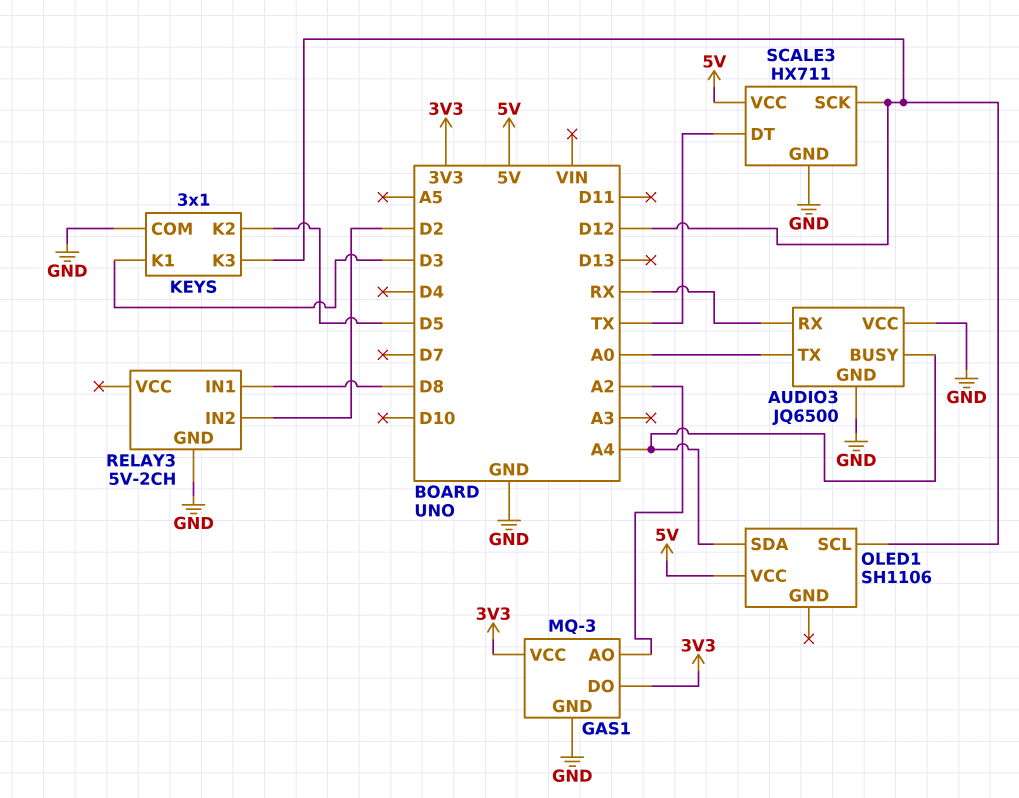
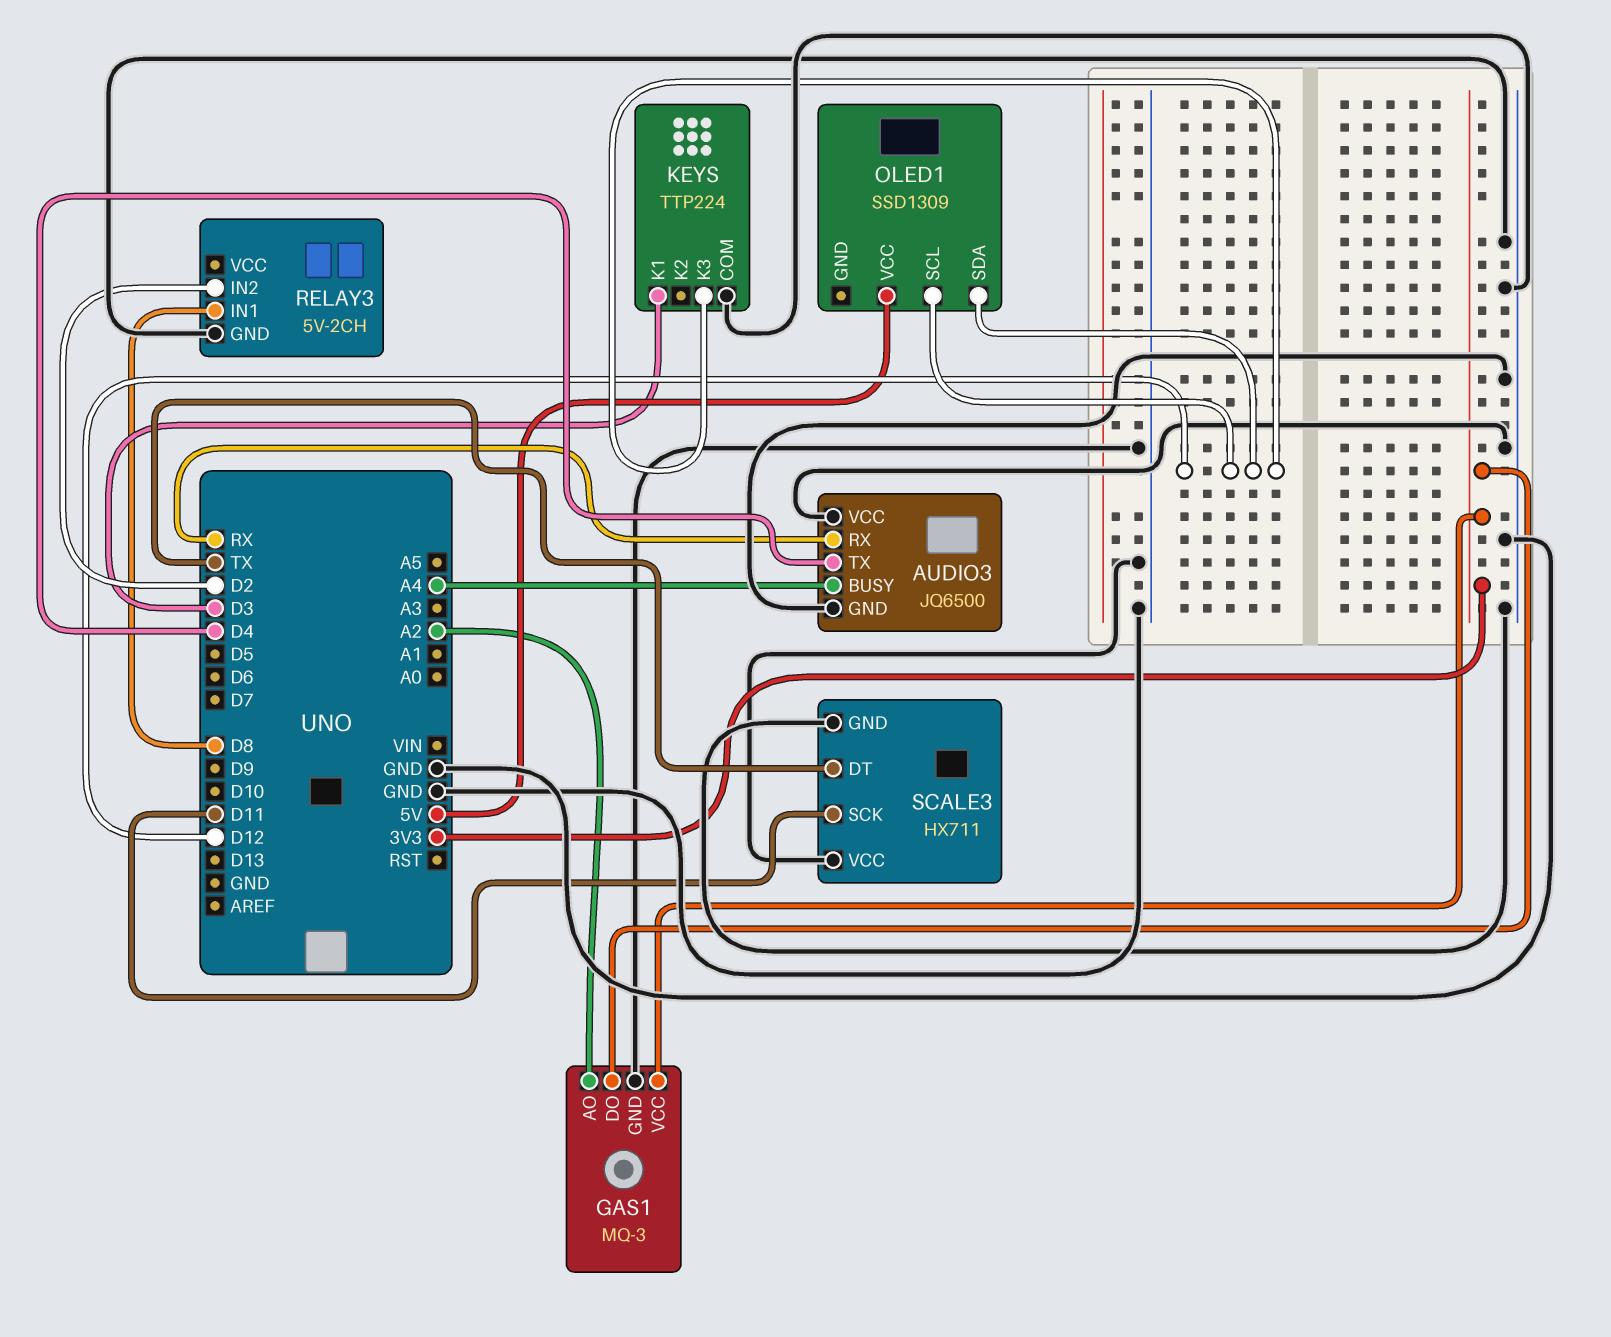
AUDIO3 pin TX: A0 -> D4
KEYS: 3x1 -> TTP224
KEYS pin K2: D5 -> none
OLED1: SH1106 -> SSD1309
OLED1 pin SDA: A4 -> D12
SCALE3 pin SCK: D12 -> D11
SCALE3 pin VCC: 5V -> GND

